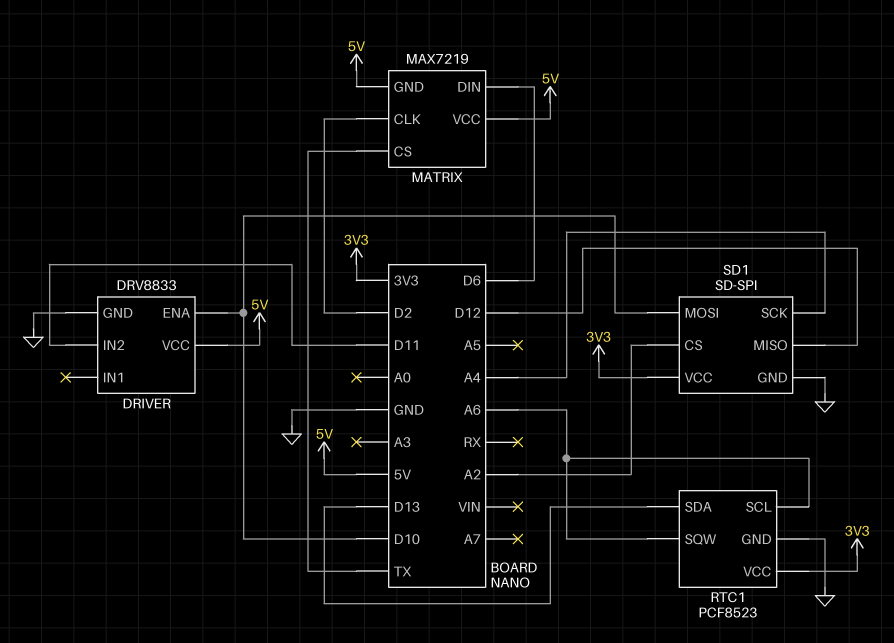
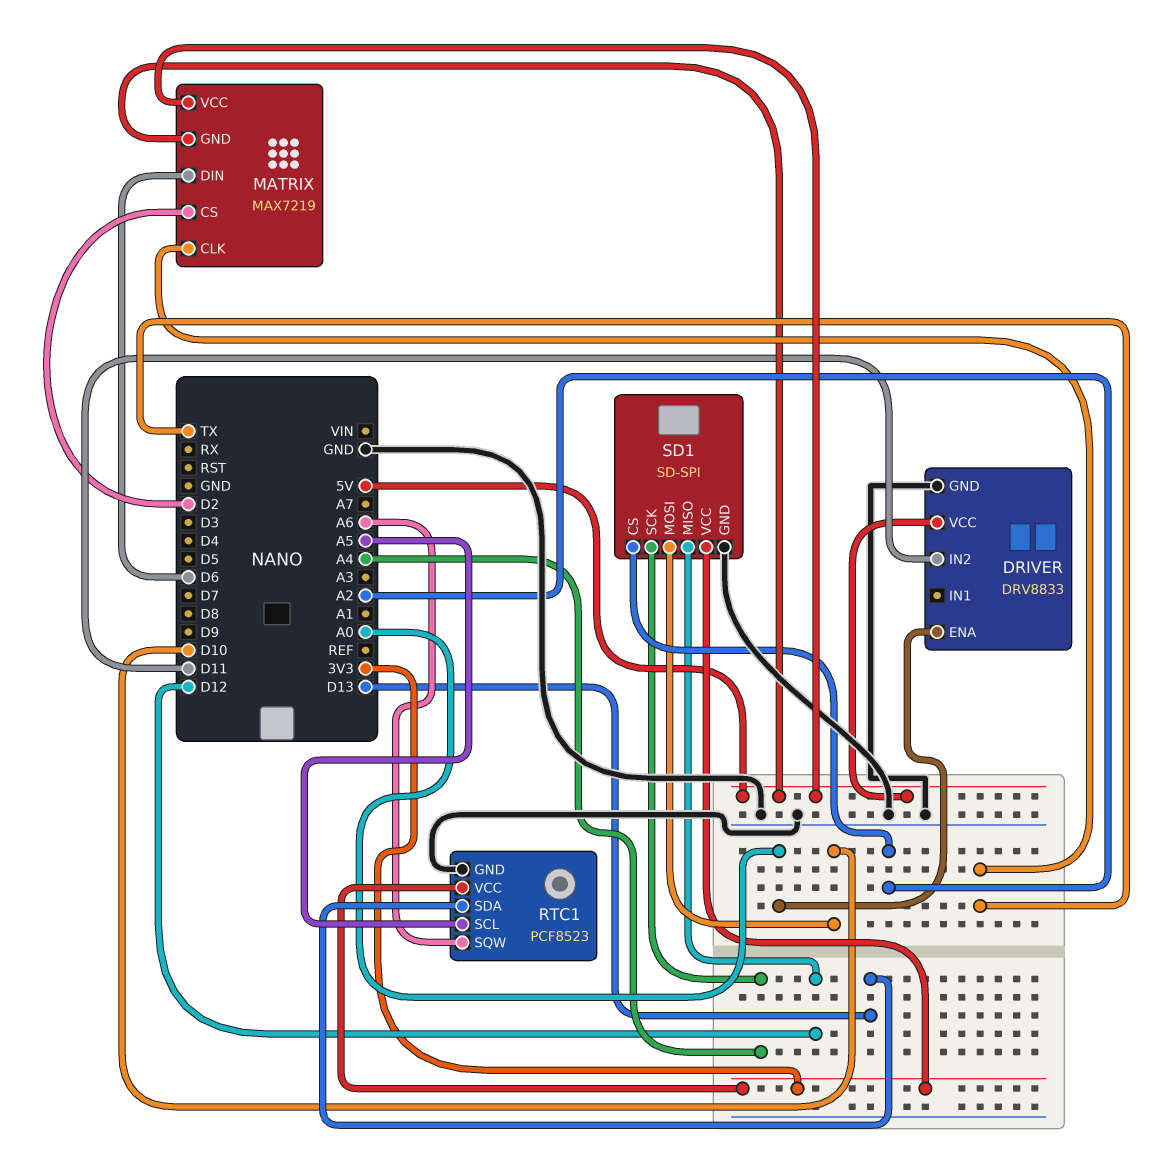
DRIVER pin ENA: D10 -> A0
MATRIX pin CLK: D2 -> TX
MATRIX pin CS: TX -> D2
RTC1 pin SCL: A6 -> A5

